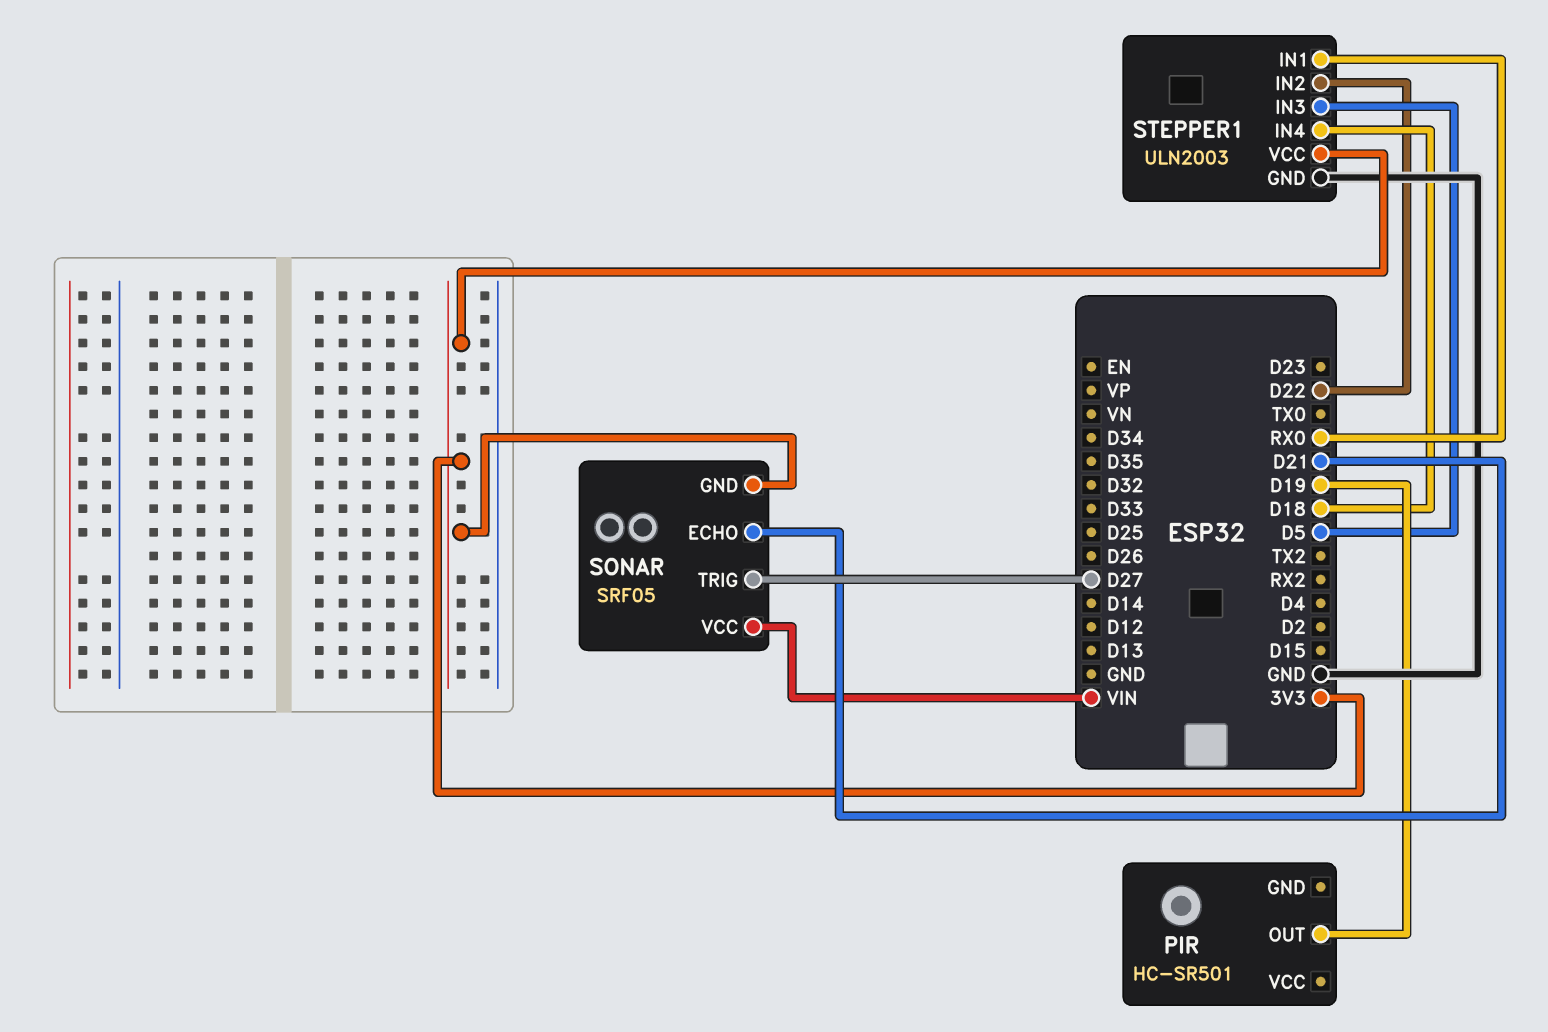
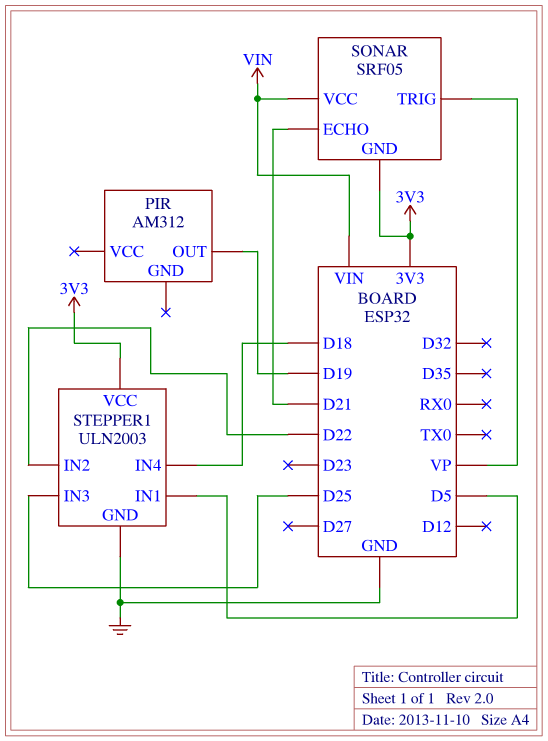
PIR: HC-SR501 -> AM312
SONAR pin TRIG: D27 -> VP
STEPPER1 pin IN1: RX0 -> D5
STEPPER1 pin IN3: D5 -> D25

